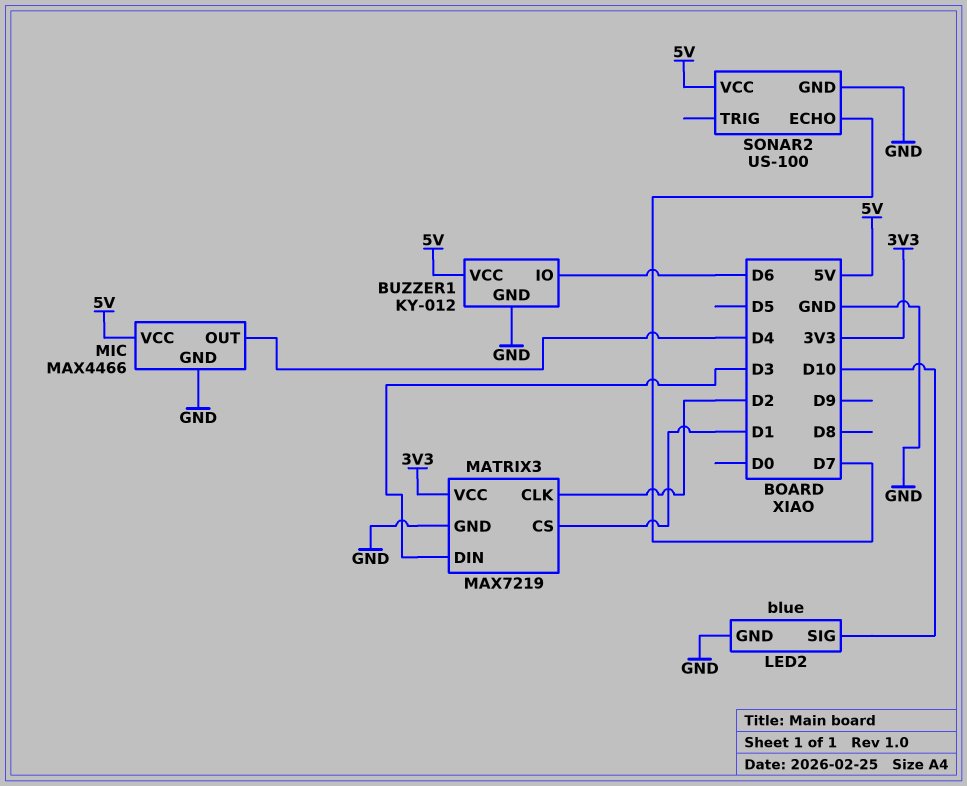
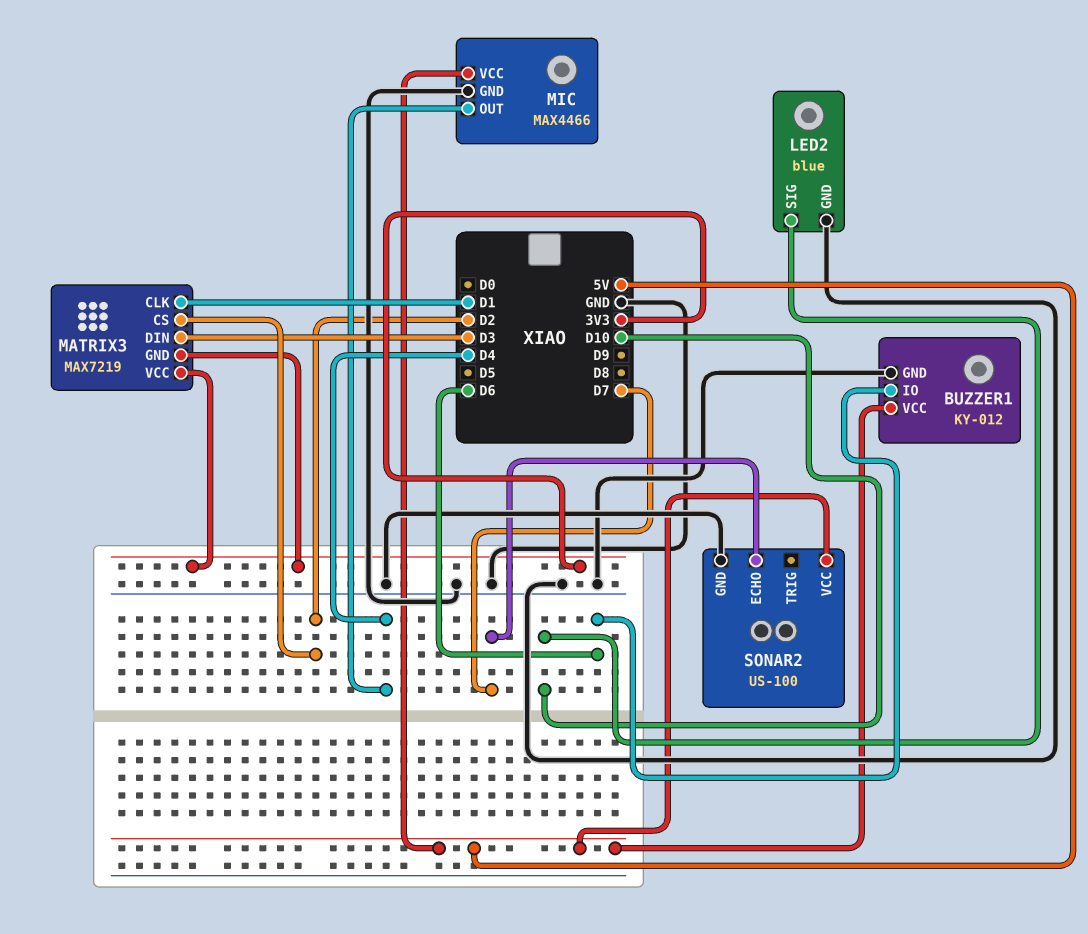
MATRIX3 pin CLK: D2 -> D1
MATRIX3 pin CS: D1 -> D2
MATRIX3 pin GND: GND -> 3V3

